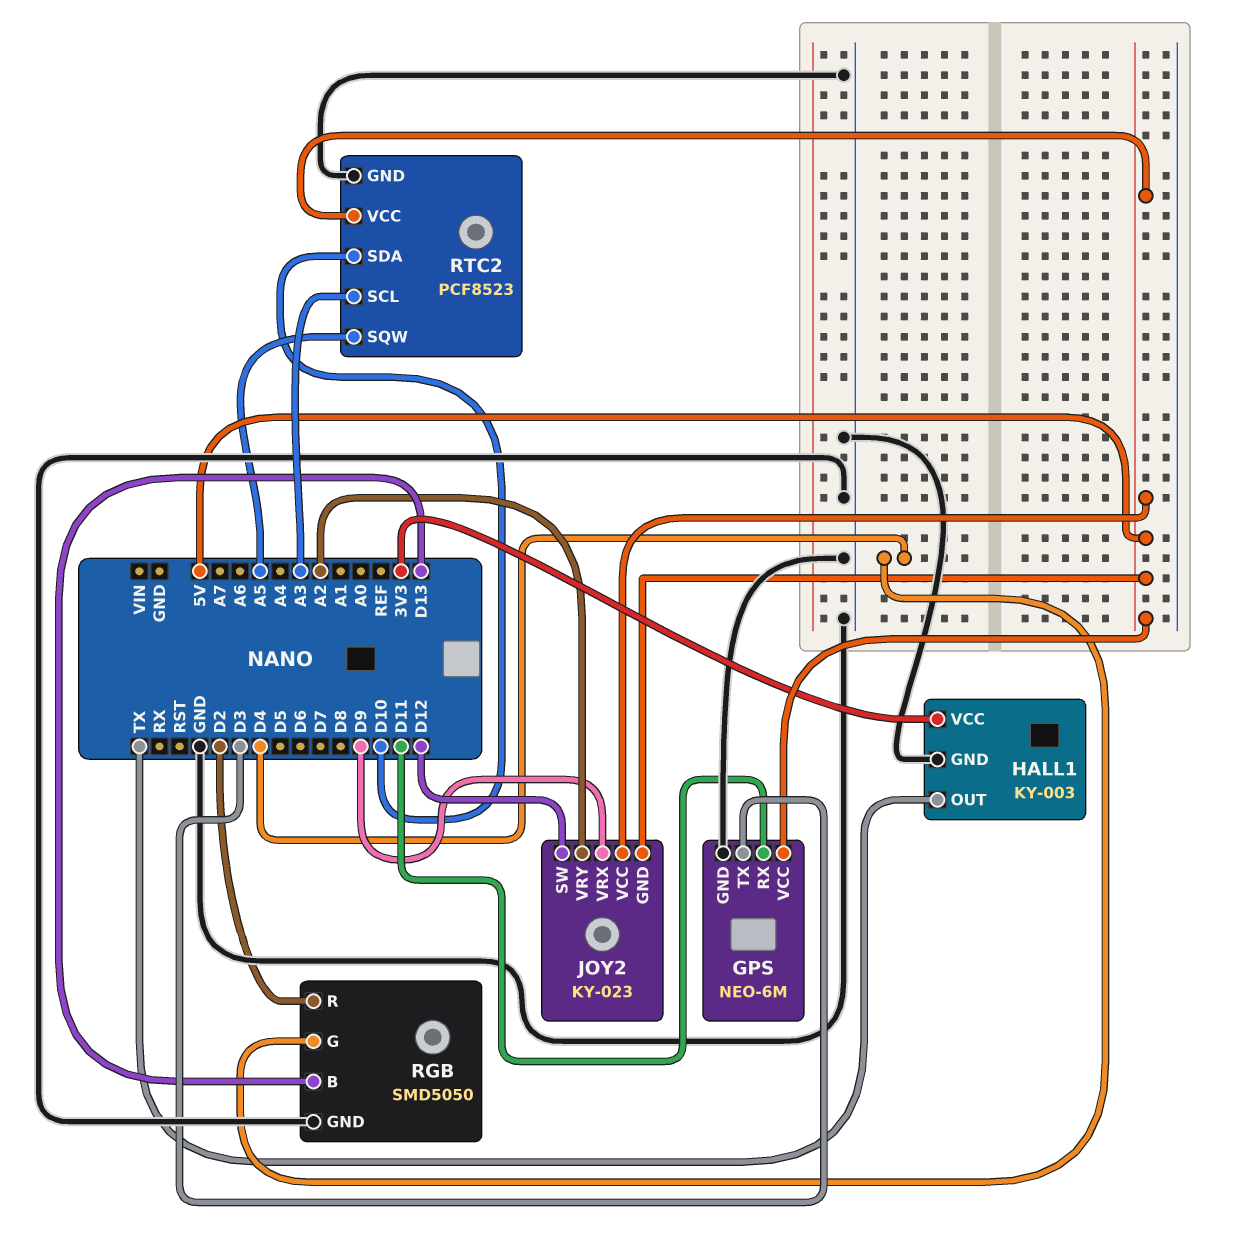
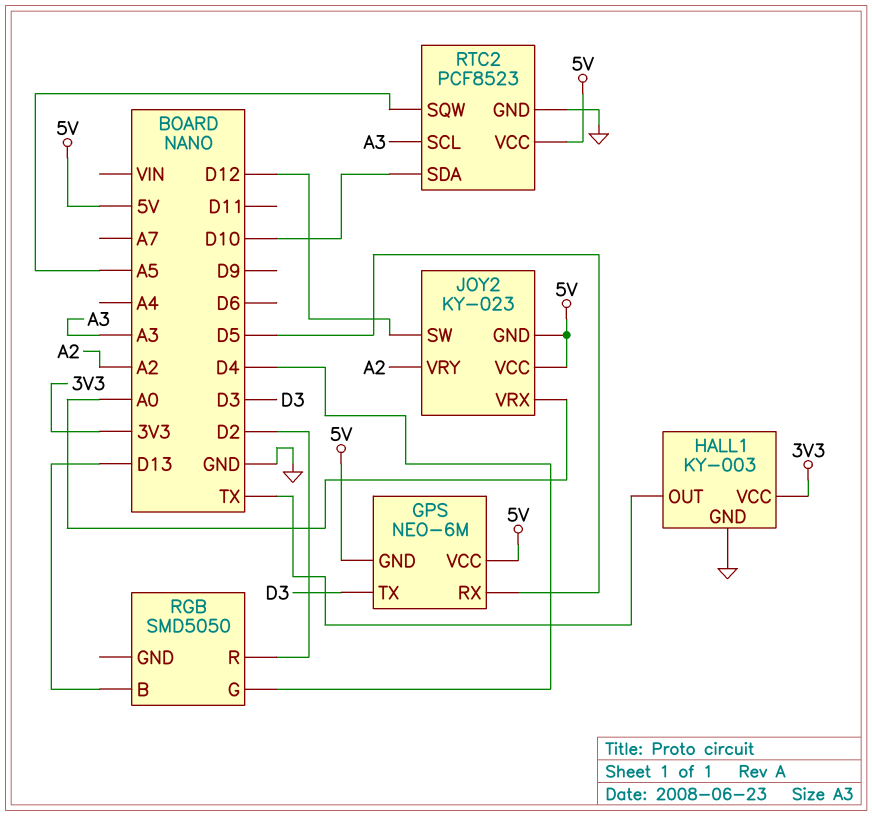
GPS pin GND: GND -> 5V
GPS pin RX: D11 -> D5
JOY2 pin VRX: D9 -> A0
RGB pin GND: GND -> none

